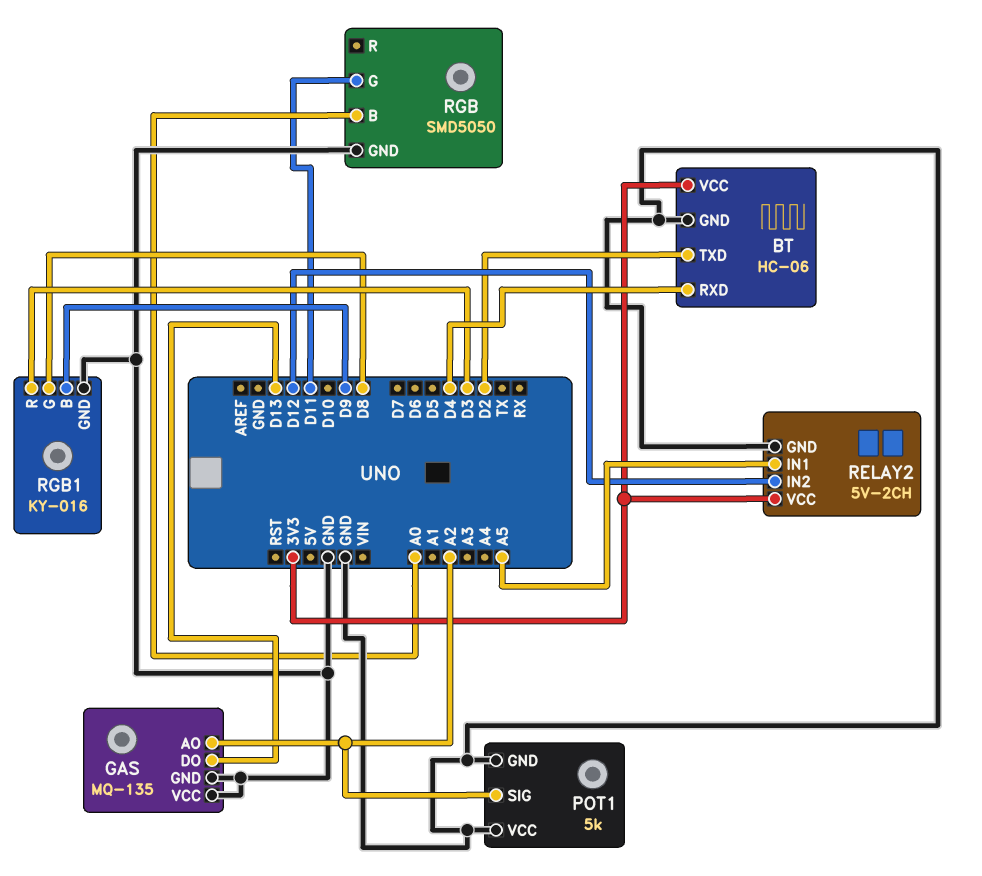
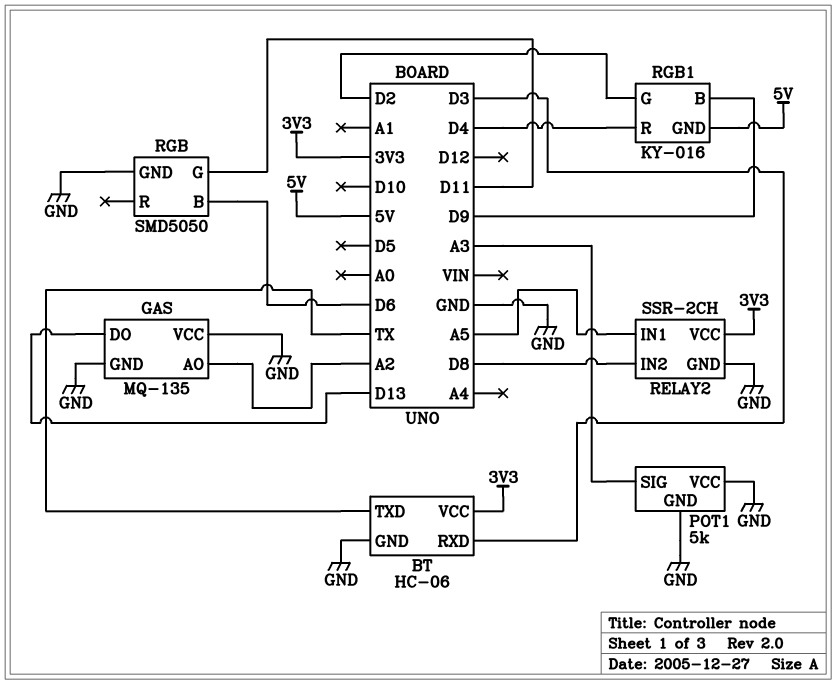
BT pin RXD: D4 -> D3
BT pin TXD: D2 -> TX
POT1 pin SIG: A2 -> A3
RELAY2: 5V-2CH -> SSR-2CH
RELAY2 pin IN2: D12 -> D8
RGB pin B: A0 -> D6
RGB1 pin G: D8 -> D2
RGB1 pin GND: GND -> 5V
RGB1 pin R: D3 -> D4

